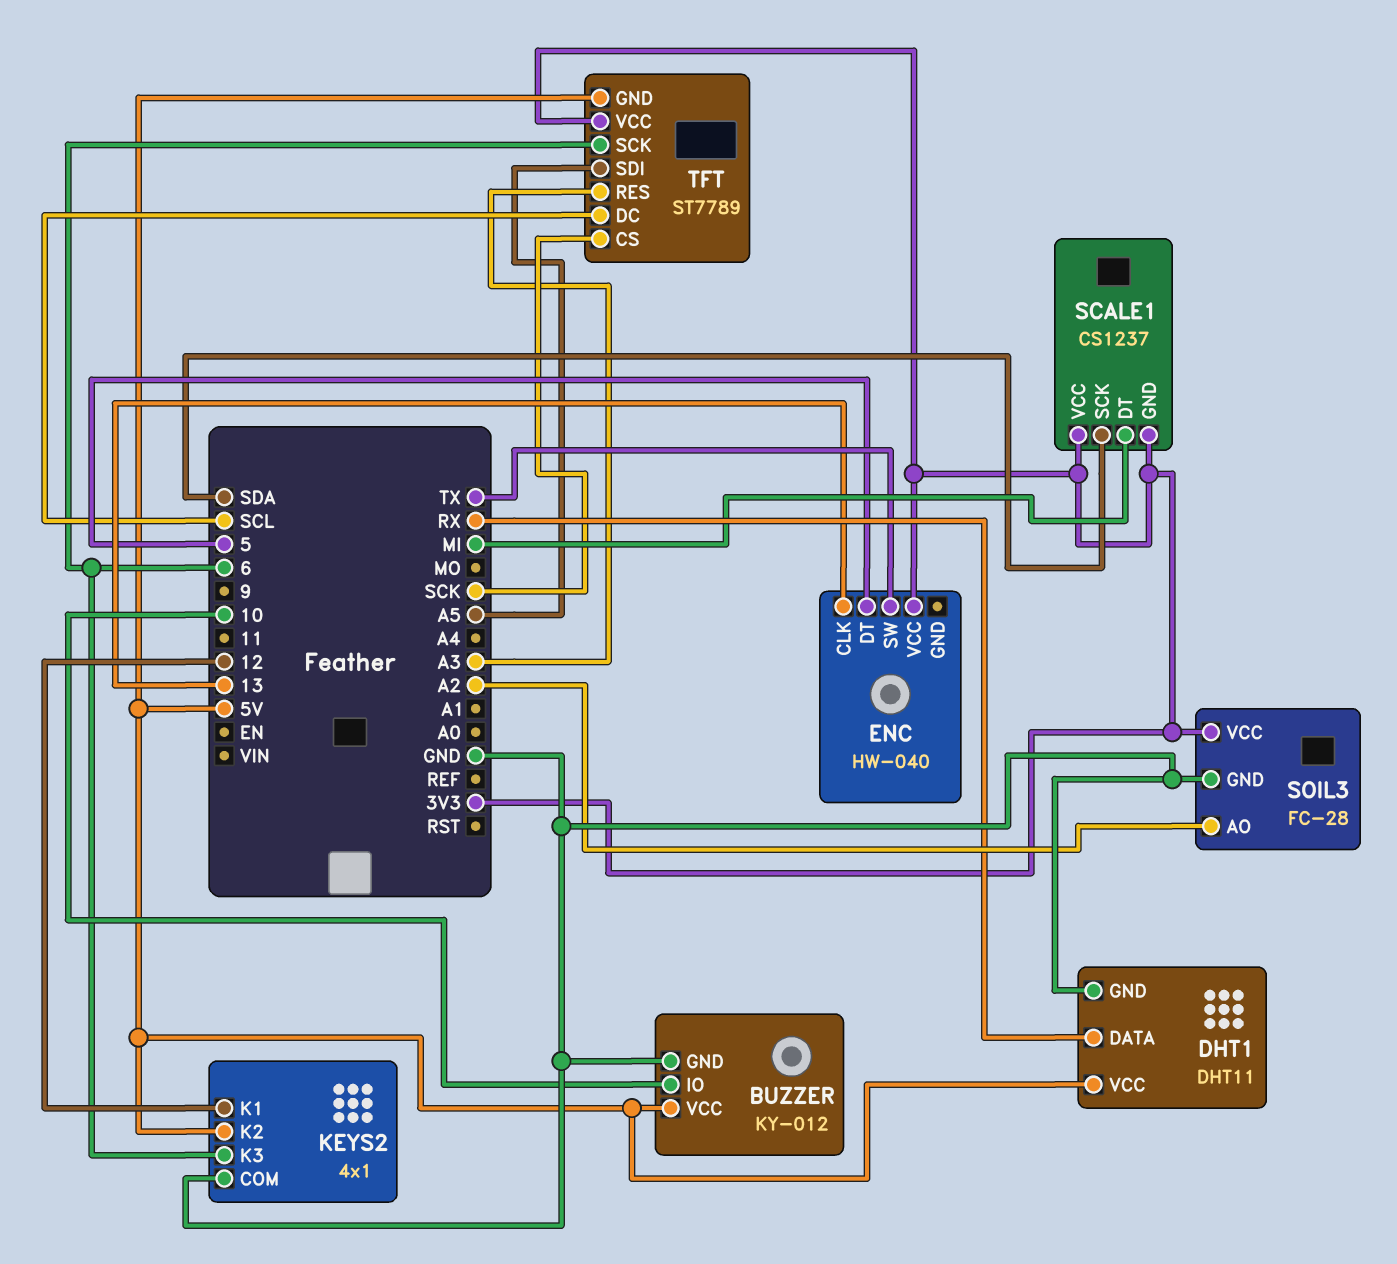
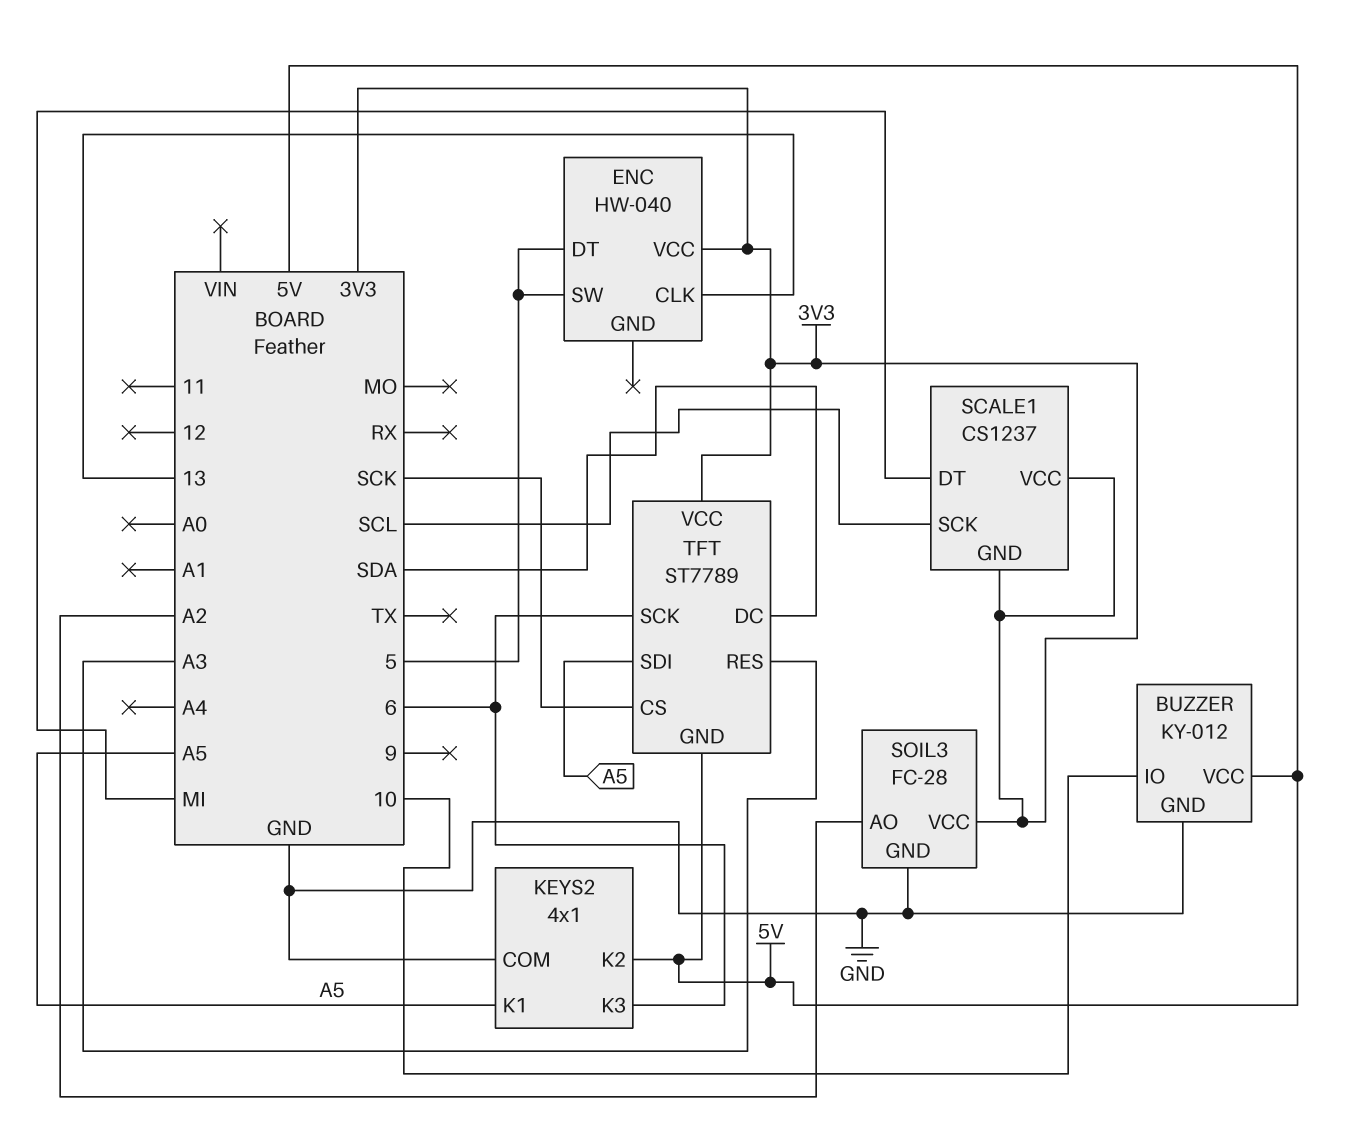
DHT1: DHT11 -> none
DHT1 pin DATA: RX -> none
DHT1 pin GND: GND -> none
DHT1 pin VCC: 5V -> none
ENC pin SW: TX -> 5
KEYS2 pin K1: 12 -> A5
SCALE1 pin SCK: SDA -> SCL
TFT pin DC: SCL -> SDA

